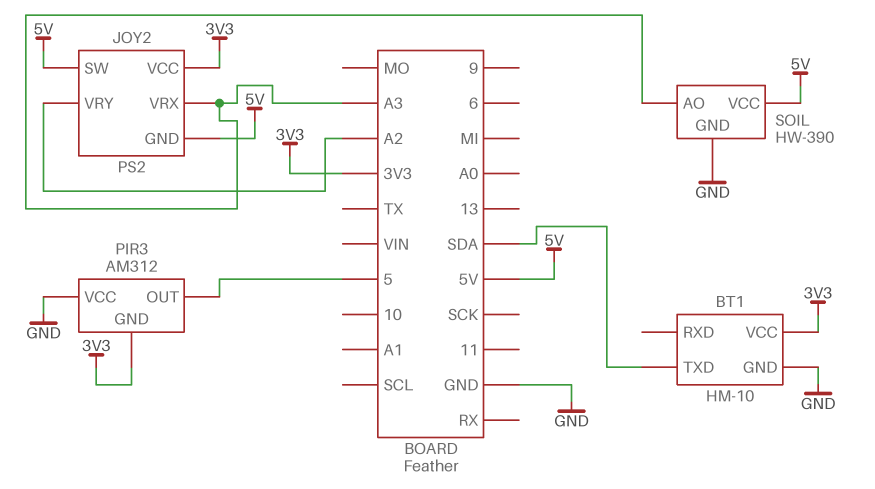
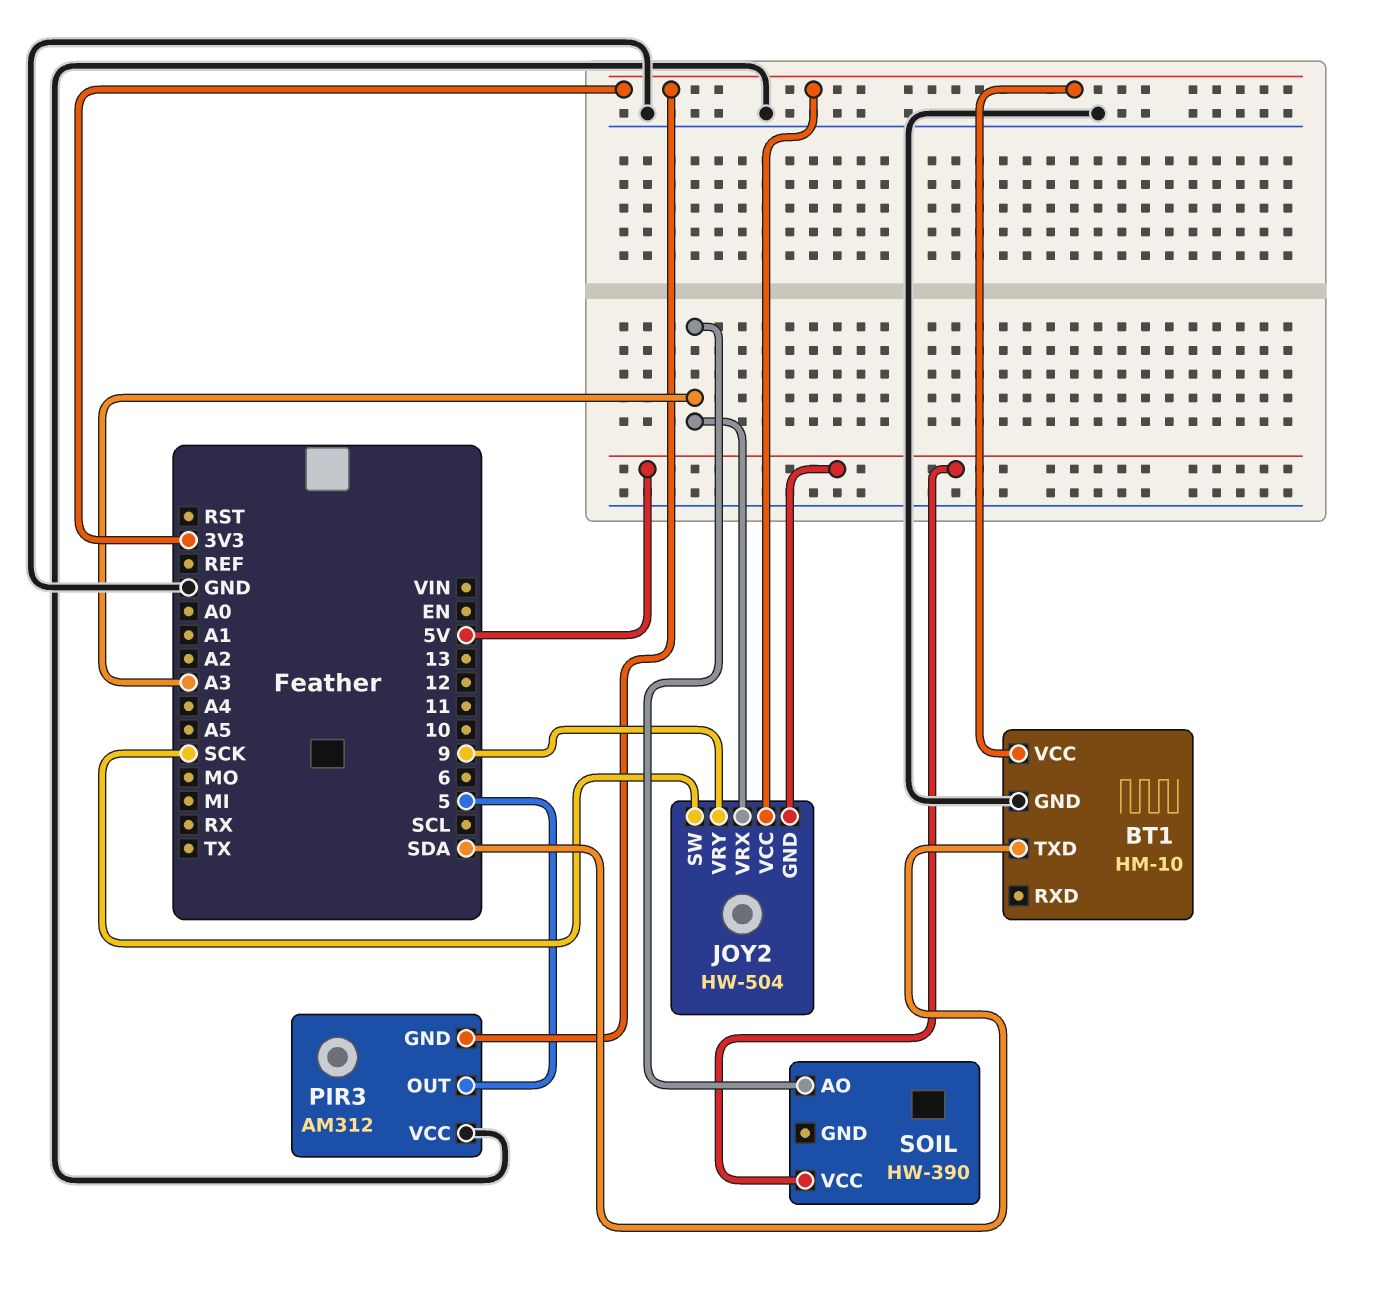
JOY2: PS2 -> HW-504
JOY2 pin SW: 5V -> SCK
JOY2 pin VRY: A2 -> 9
SOIL pin GND: GND -> none

